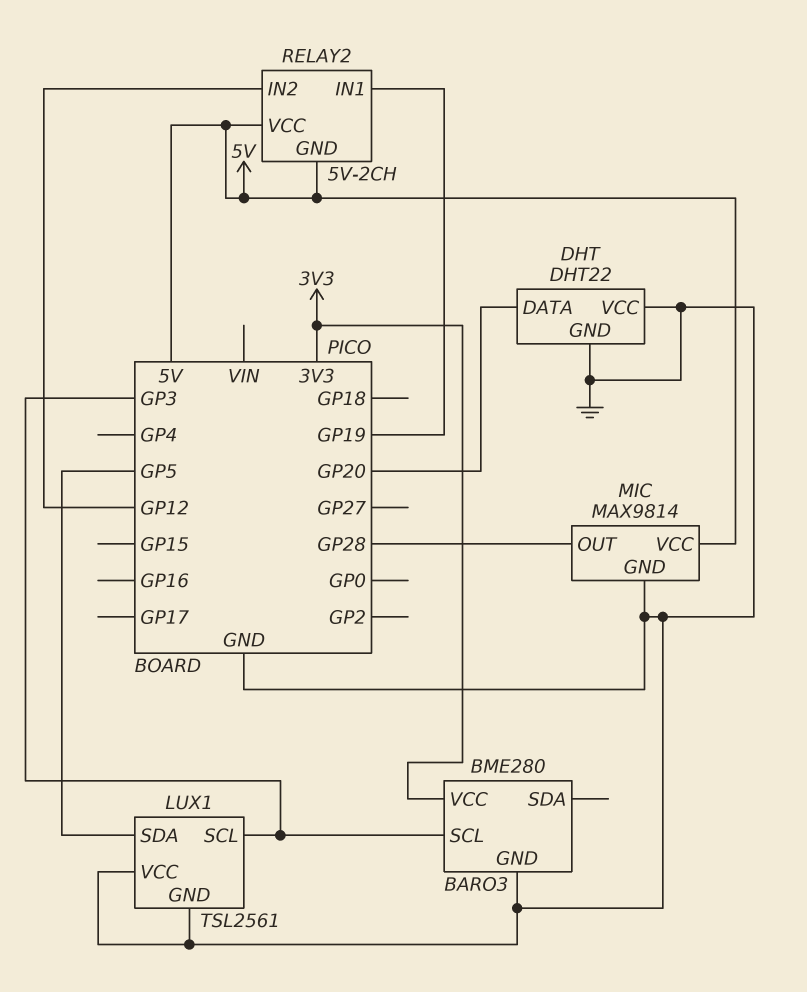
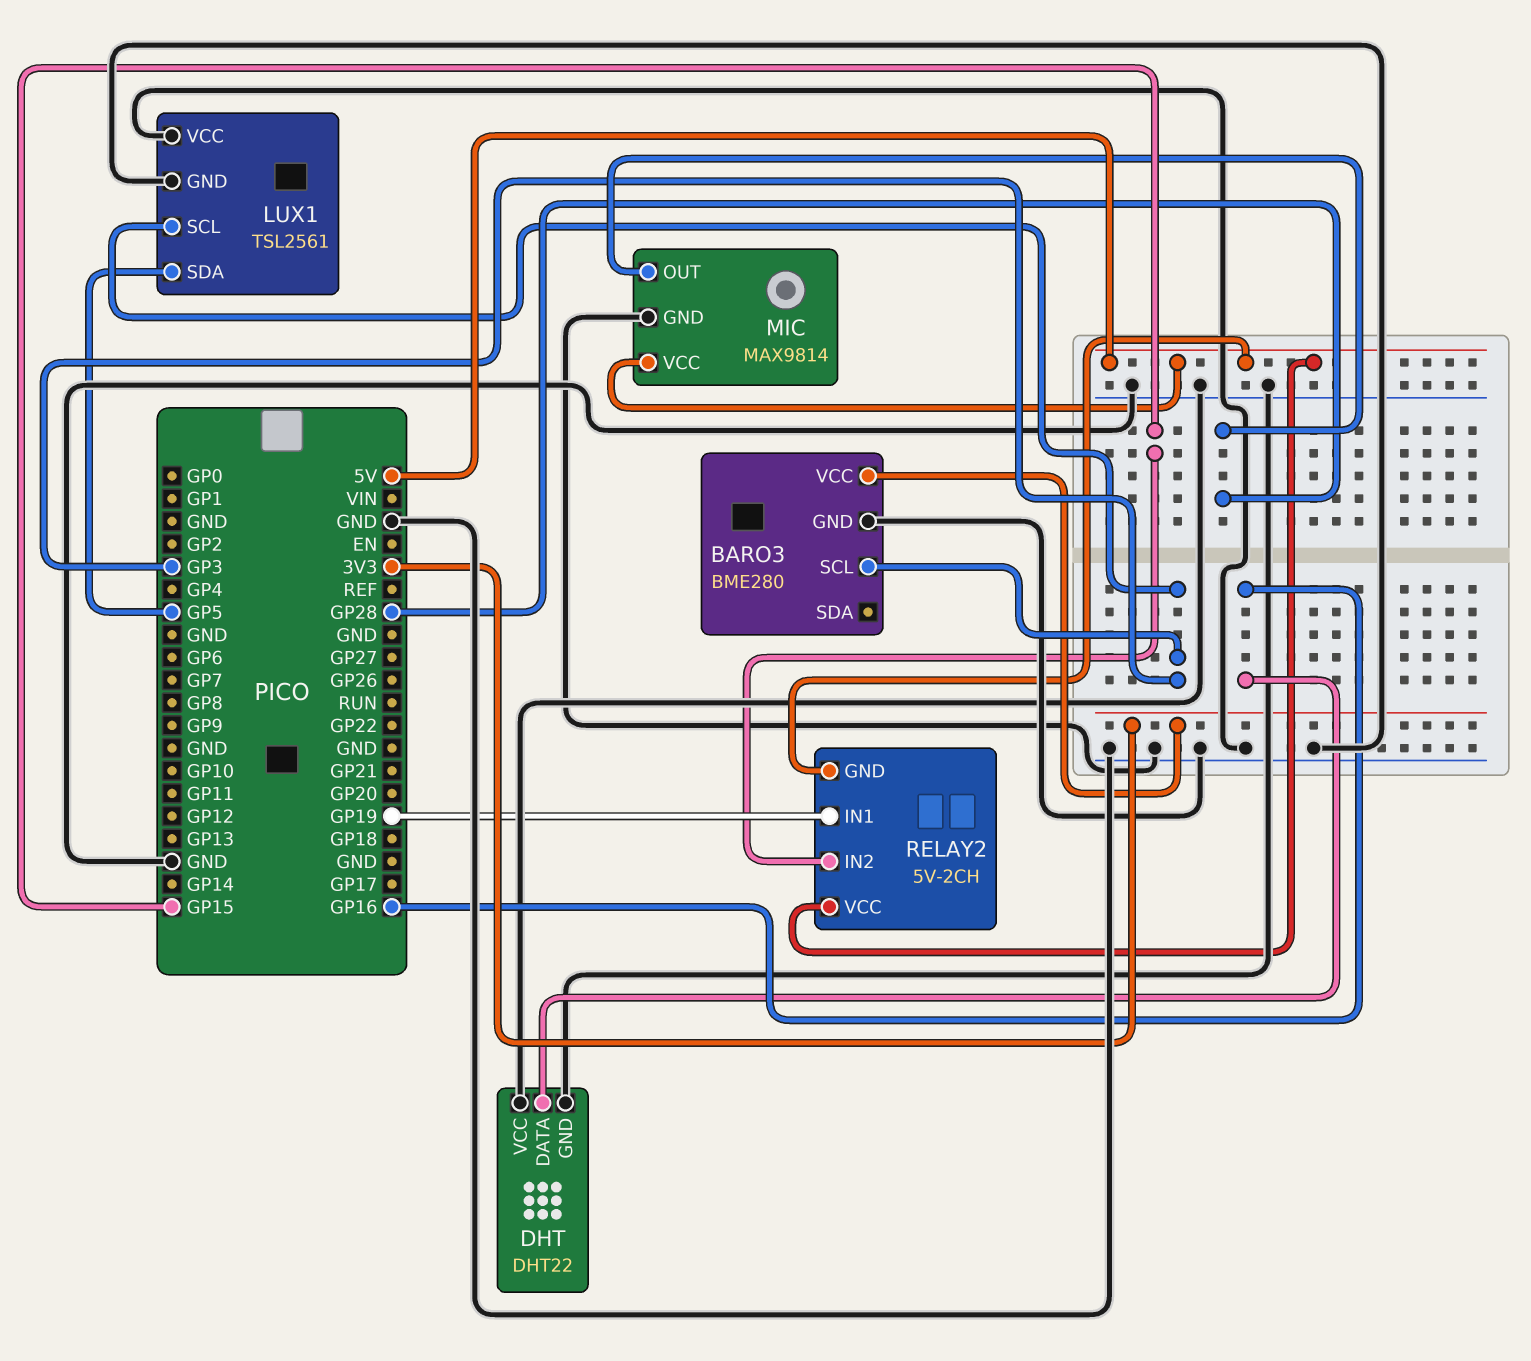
DHT pin DATA: GP20 -> GP16
RELAY2 pin IN2: GP12 -> GP15

